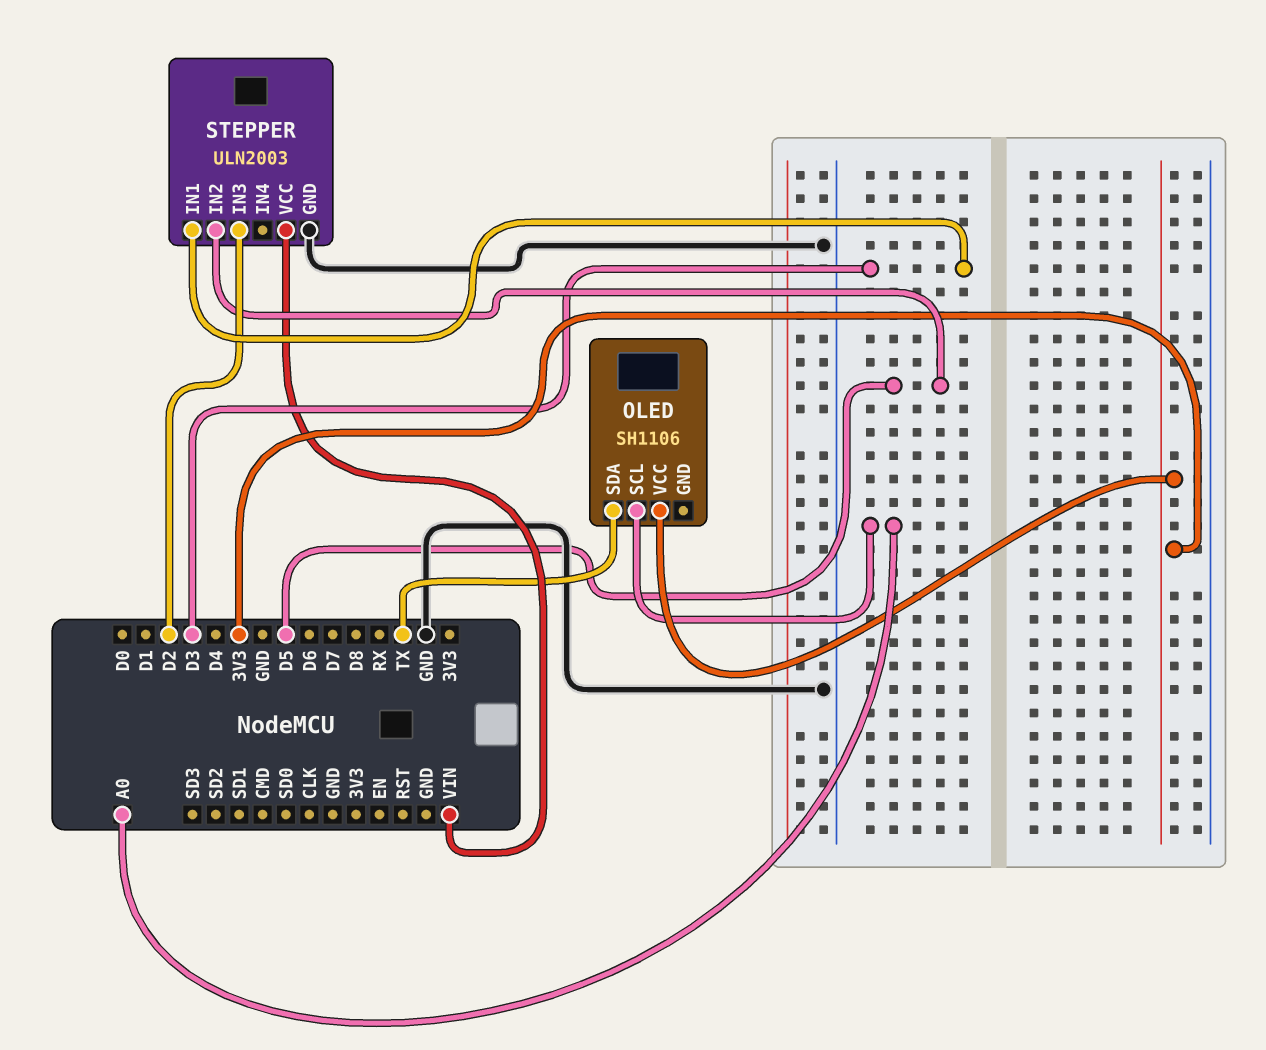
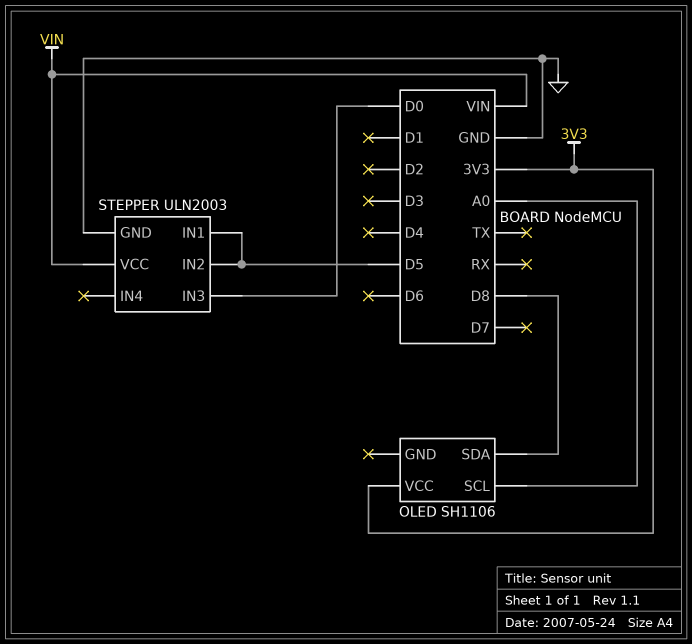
OLED pin SDA: TX -> D8
STEPPER pin IN1: D3 -> D5
STEPPER pin IN3: D2 -> D0

